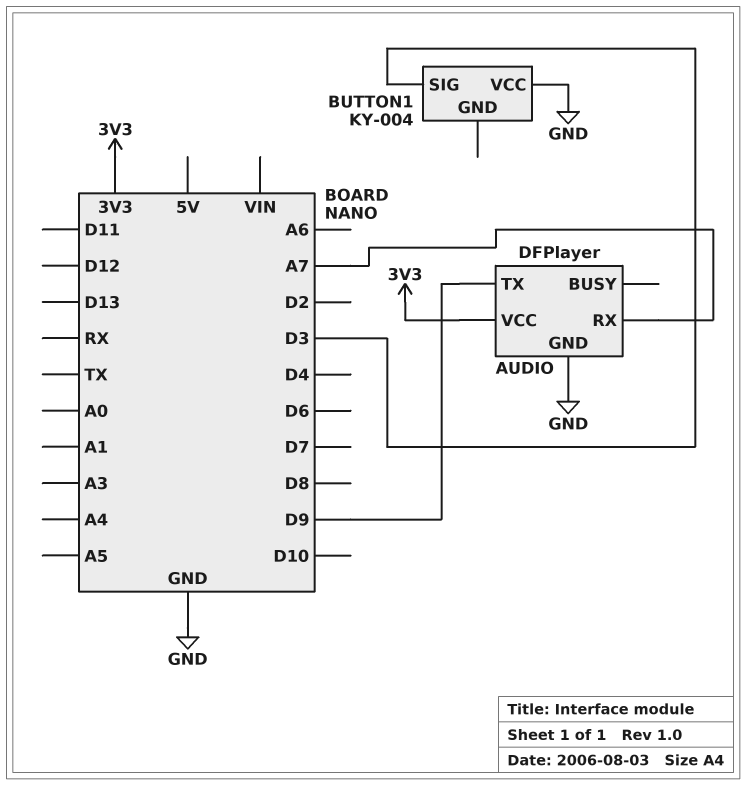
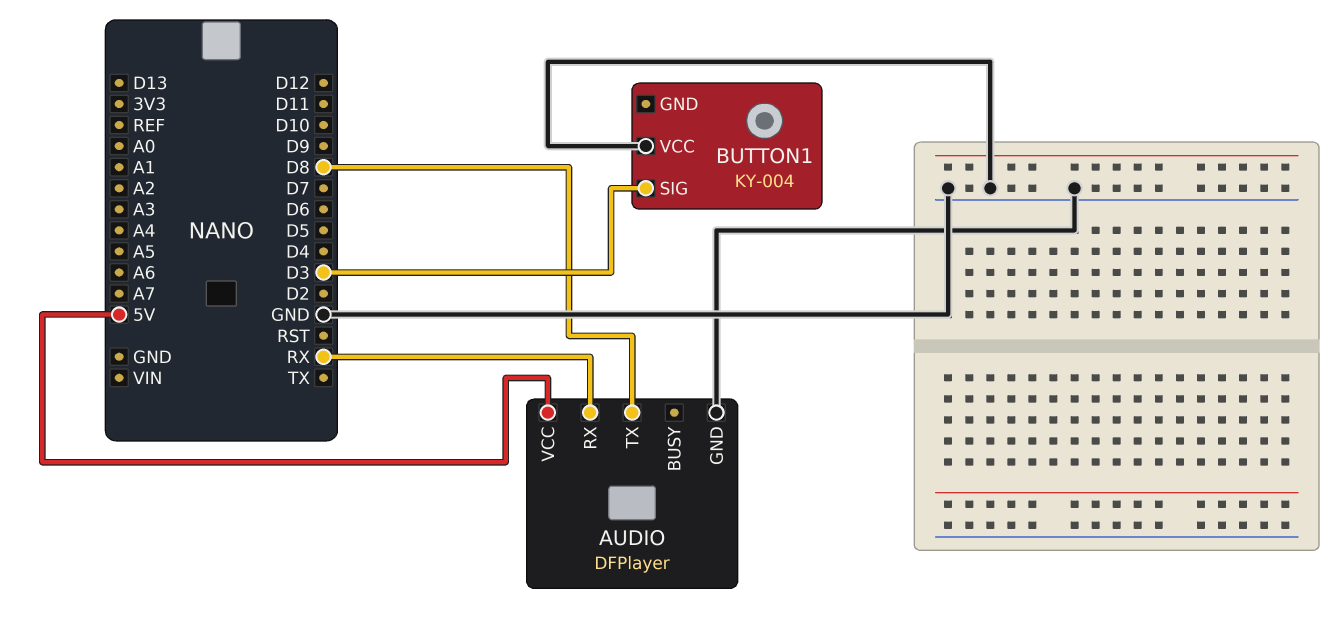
AUDIO pin RX: A7 -> RX
AUDIO pin TX: D9 -> D8
AUDIO pin VCC: 3V3 -> 5V

